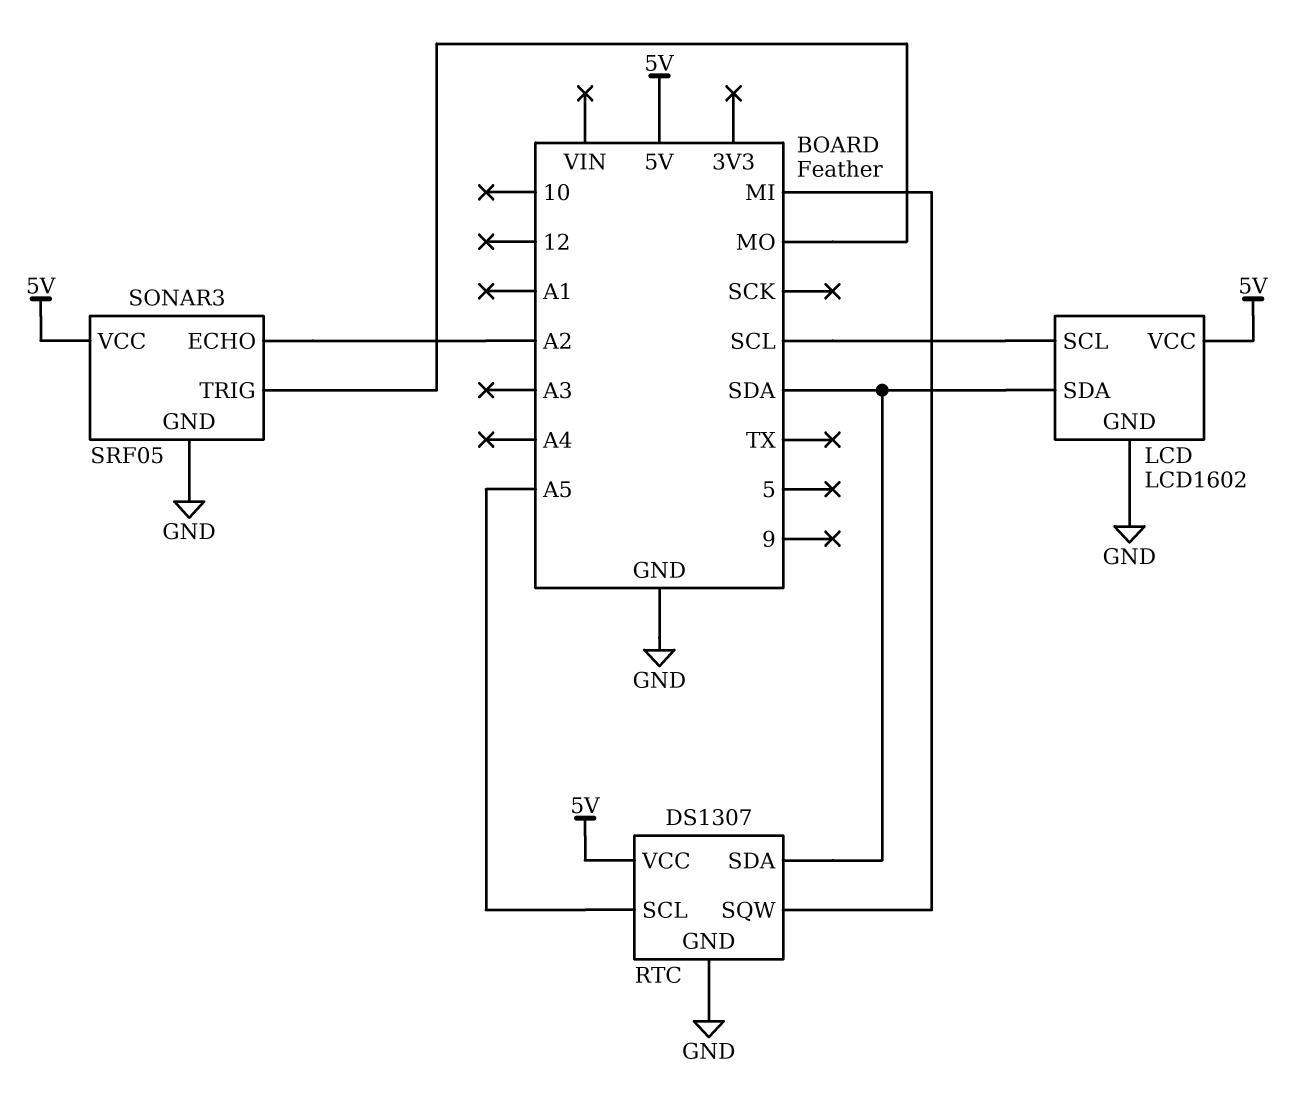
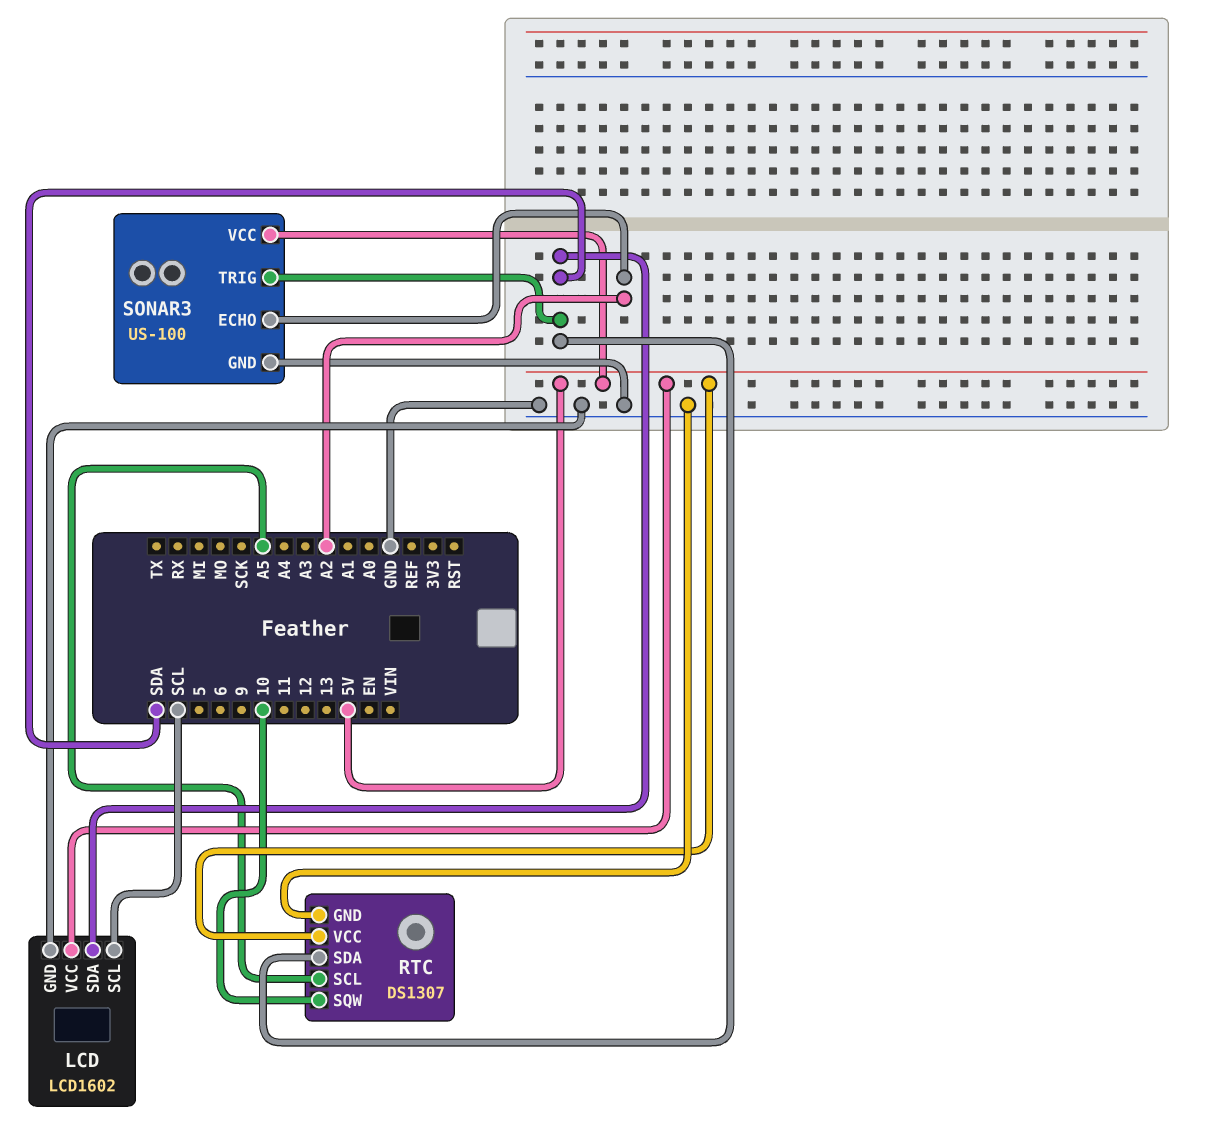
RTC pin SQW: MI -> 10
SONAR3: SRF05 -> US-100
SONAR3 pin TRIG: MO -> SDA

